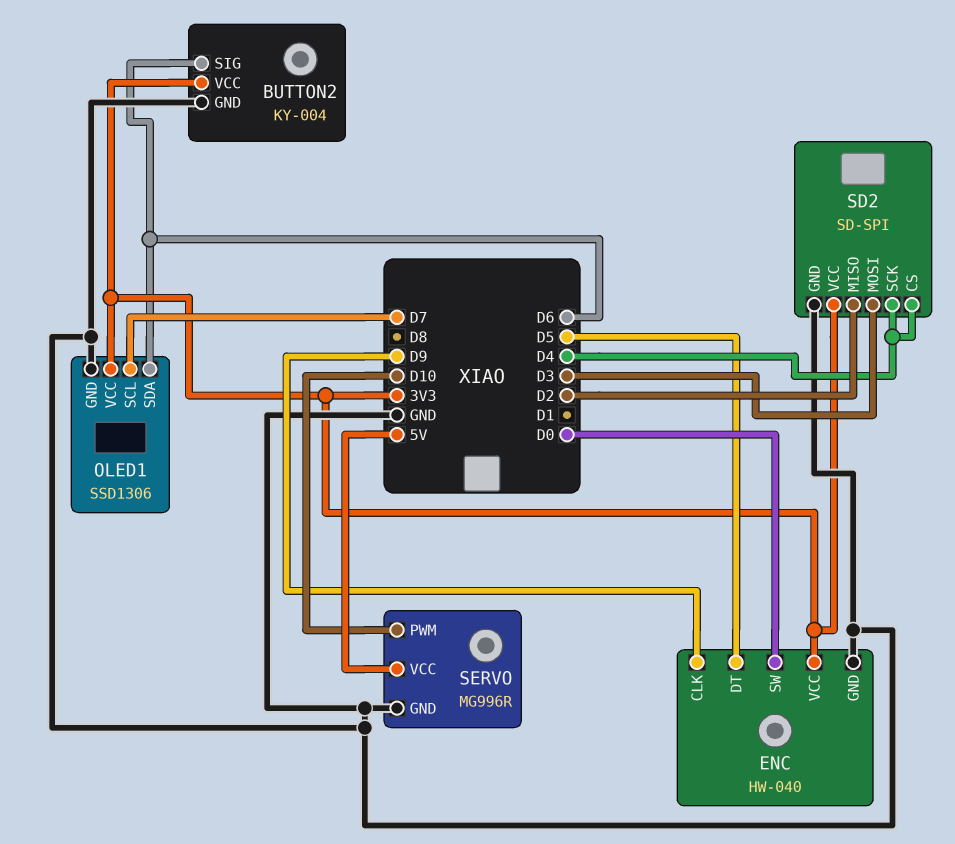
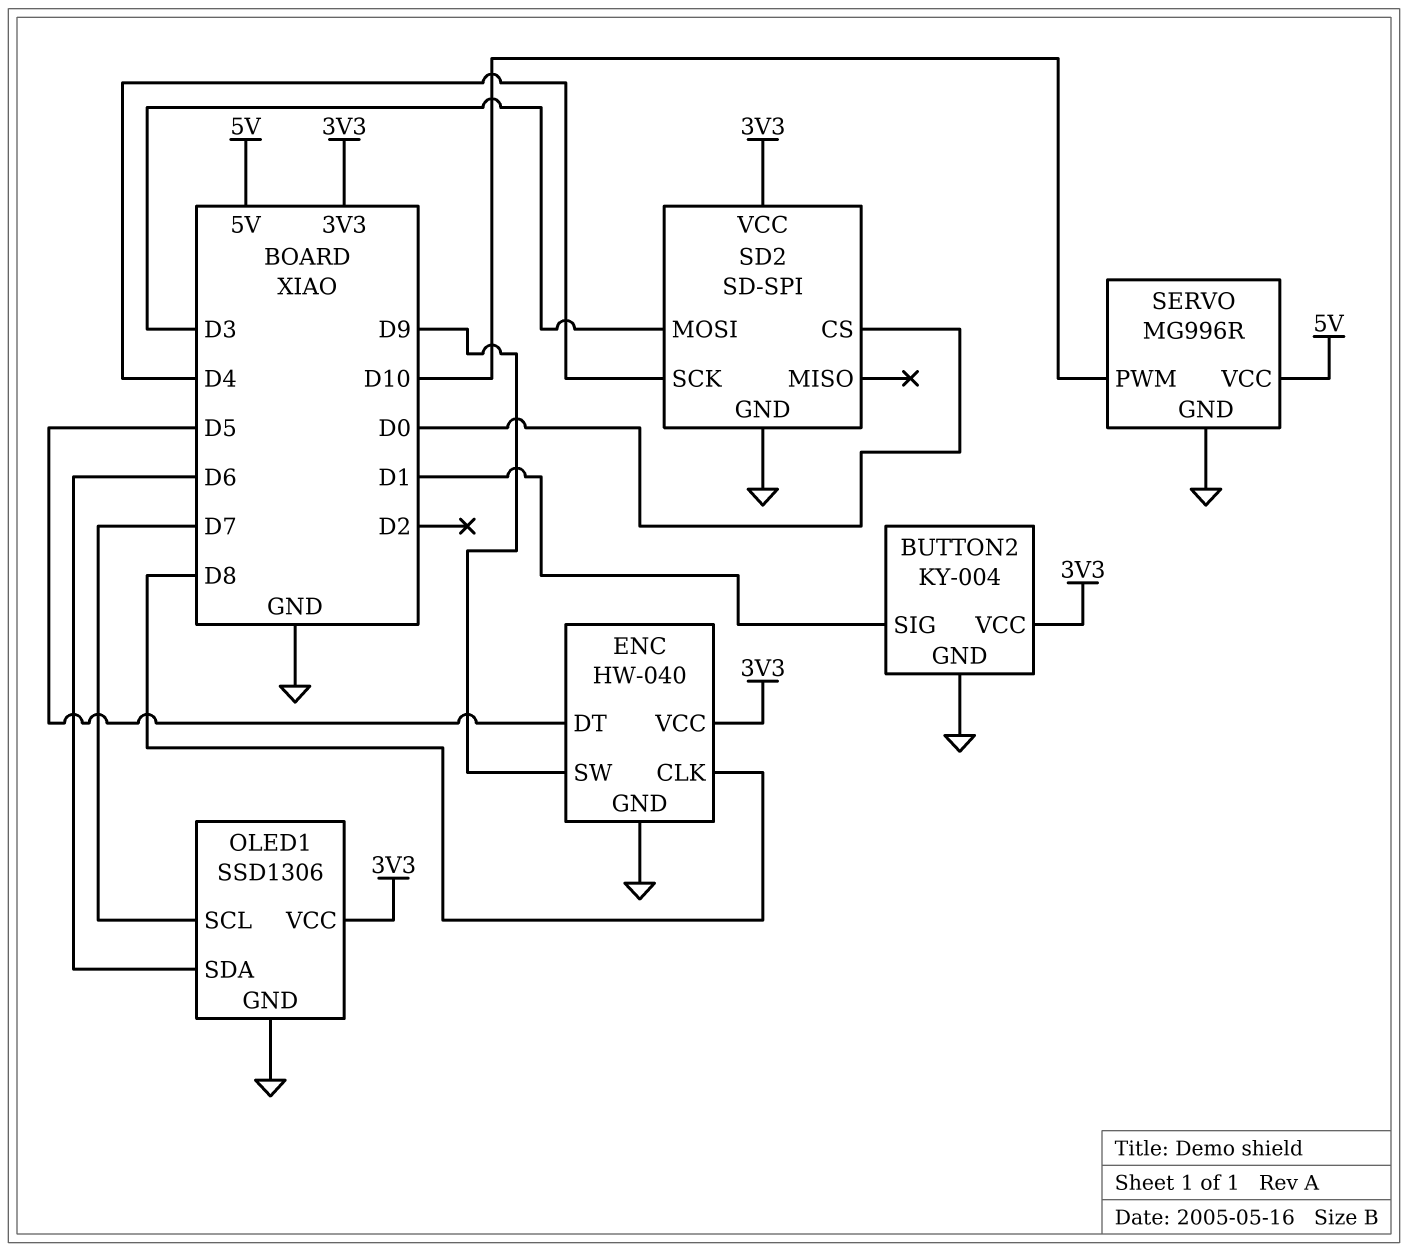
BUTTON2 pin SIG: D6 -> D1
ENC pin CLK: D9 -> D8
ENC pin SW: D0 -> D9
SD2 pin CS: D4 -> D0
SD2 pin MISO: D2 -> none

